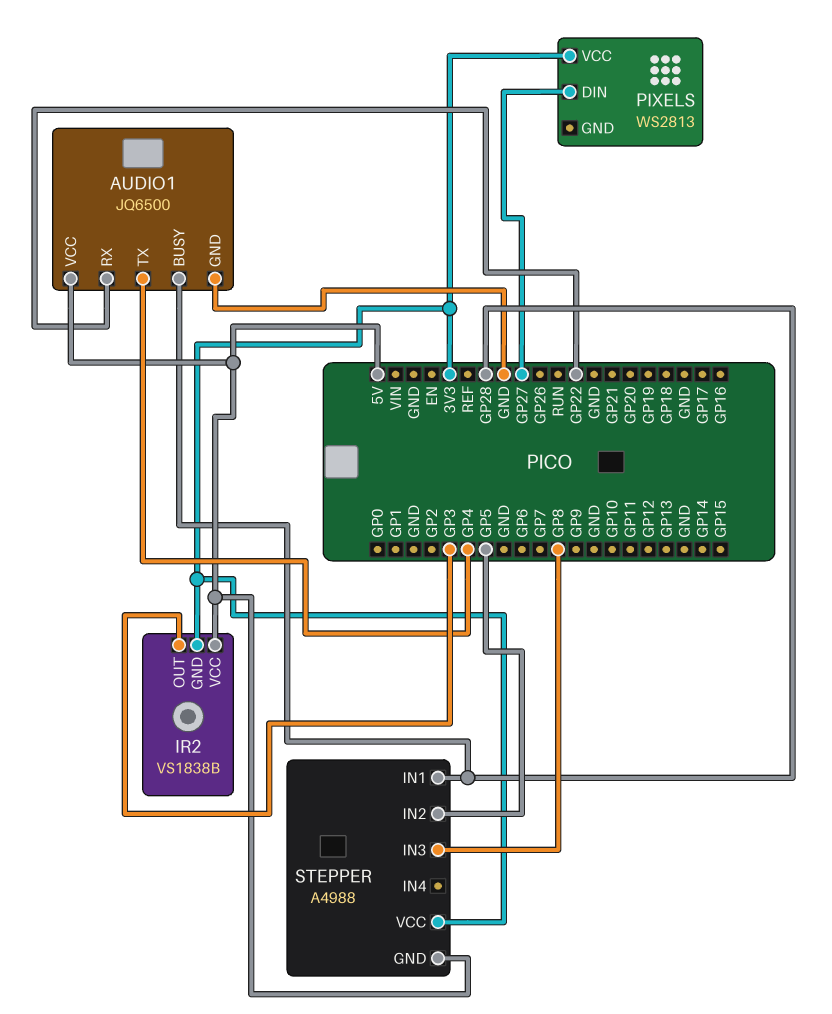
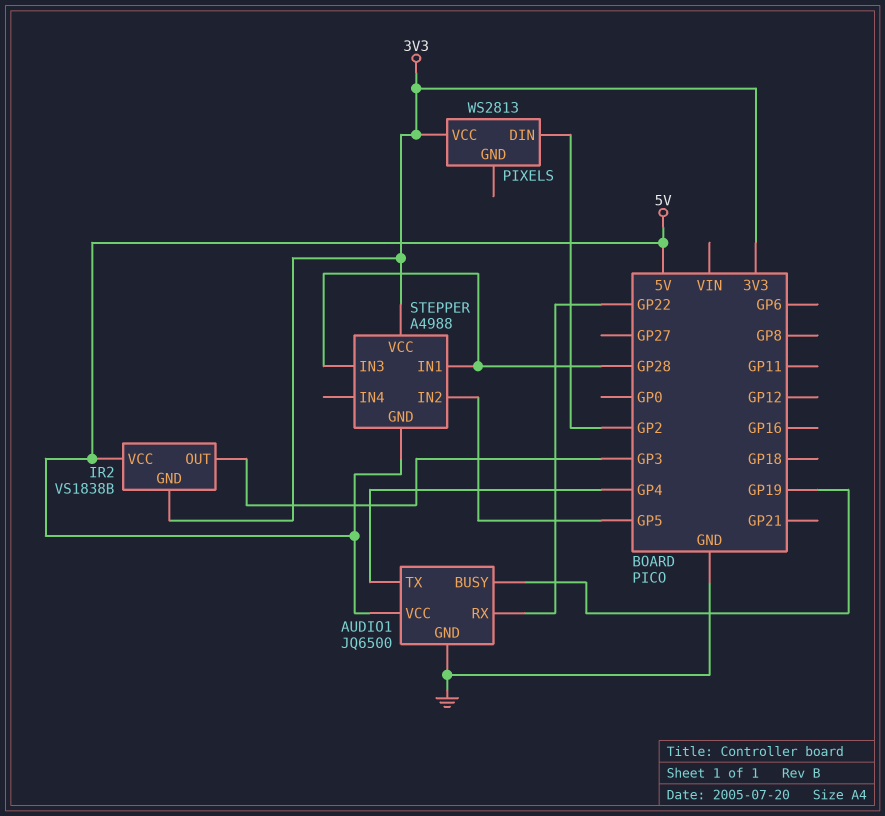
AUDIO1 pin BUSY: GP28 -> GP19
PIXELS pin DIN: GP27 -> GP2
STEPPER pin IN3: GP8 -> GP28

